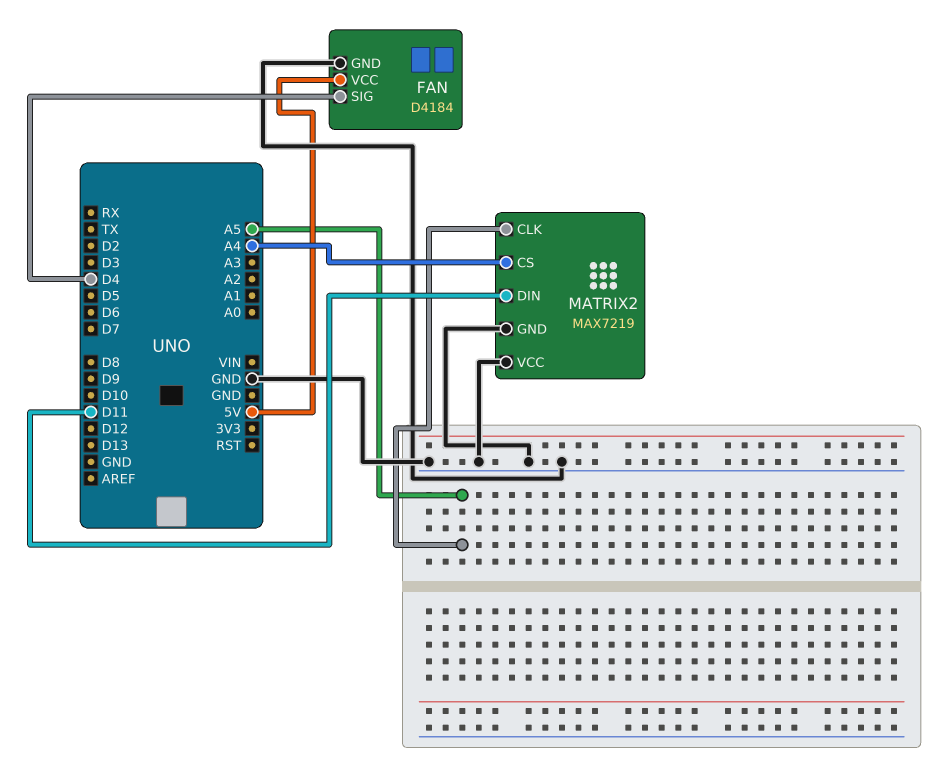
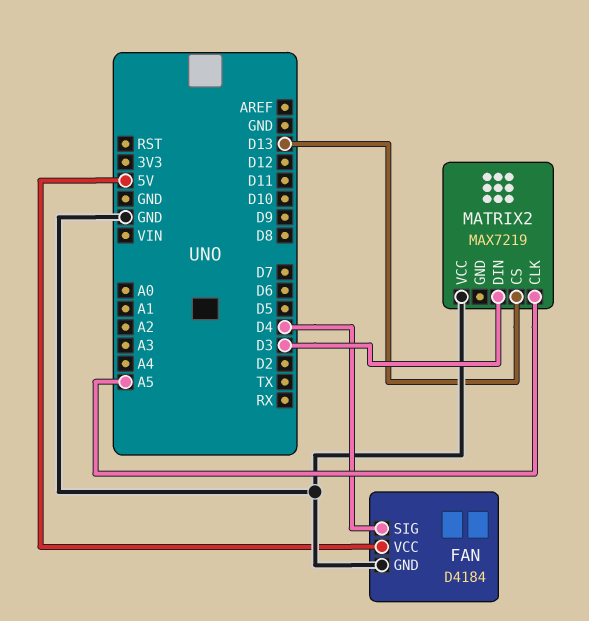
MATRIX2 pin CS: A4 -> D13
MATRIX2 pin DIN: D11 -> D3
MATRIX2 pin GND: GND -> none

